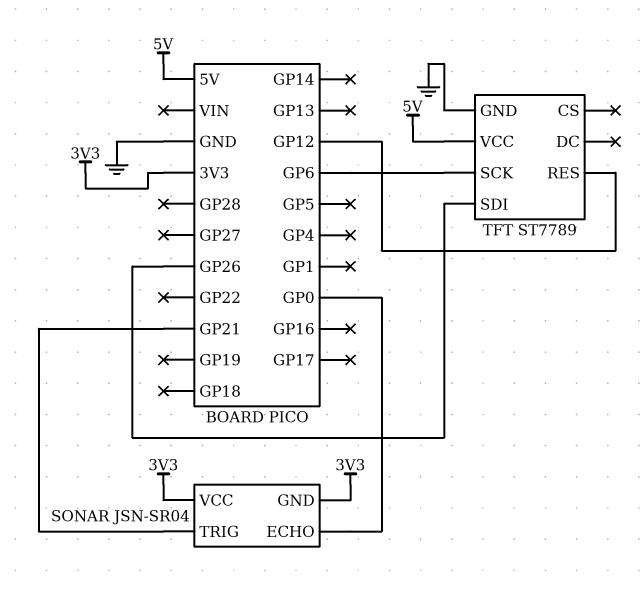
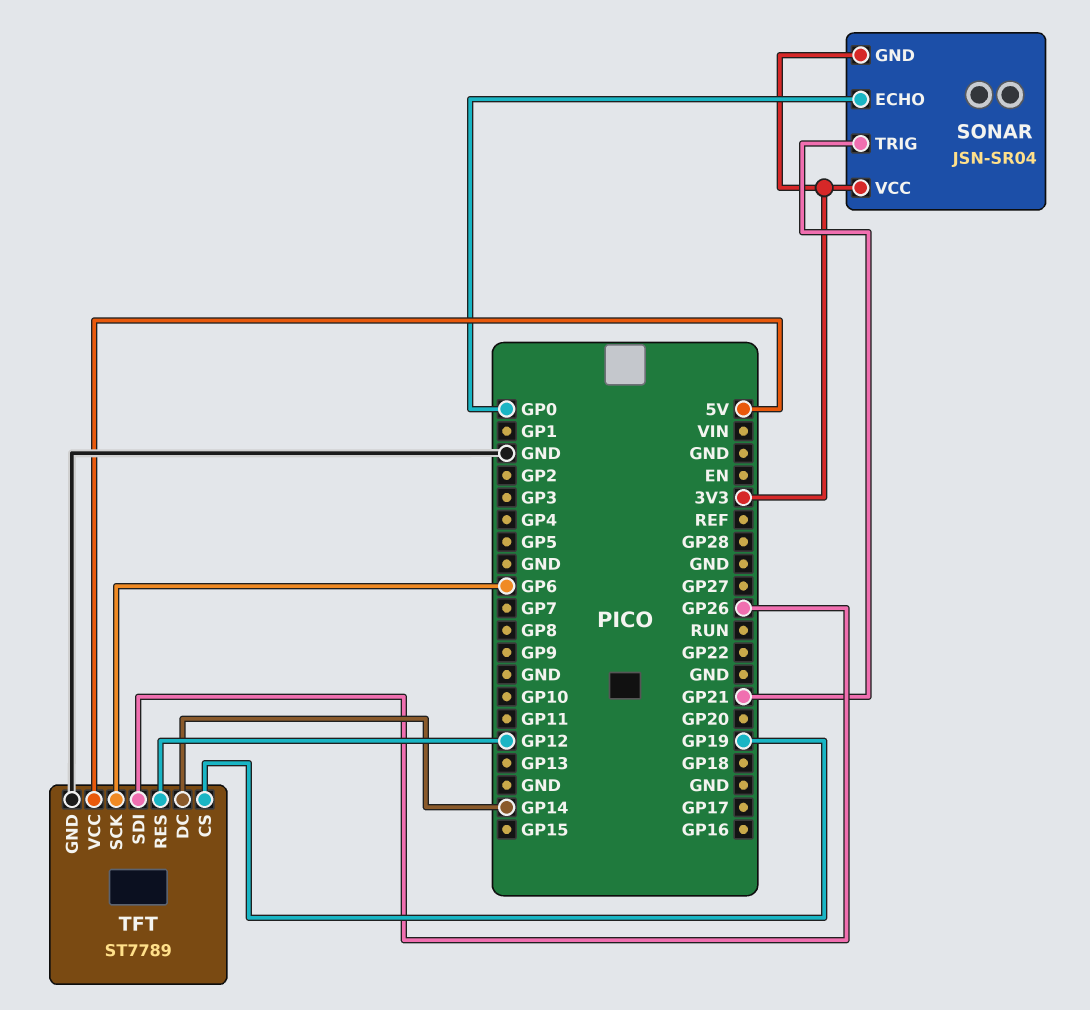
TFT pin CS: none -> GP19
TFT pin DC: none -> GP14

